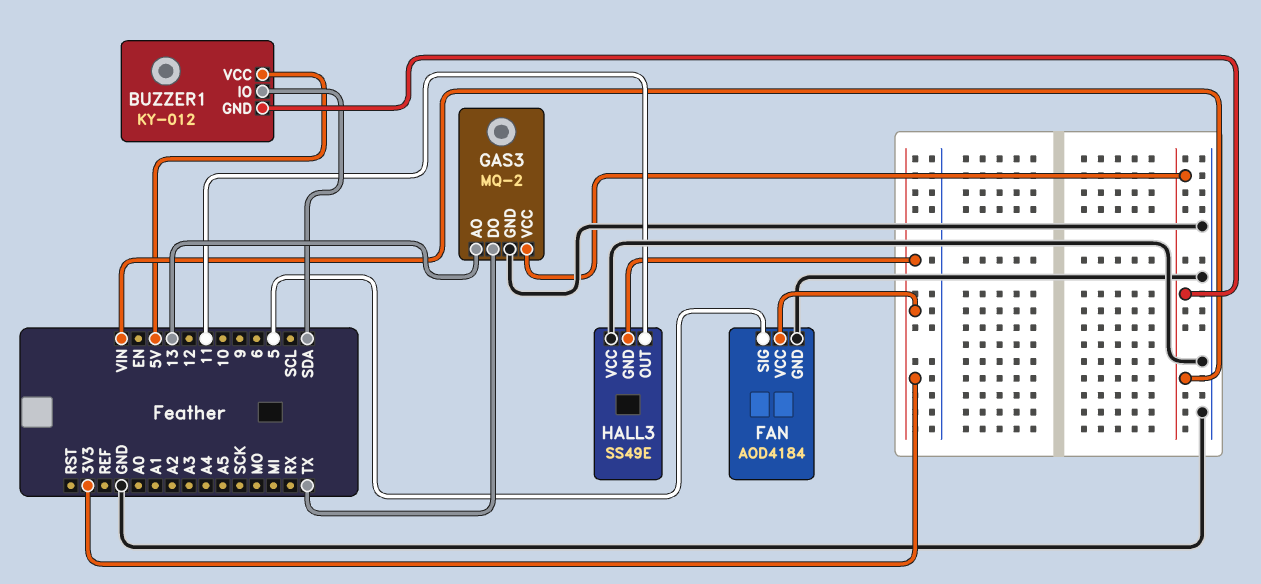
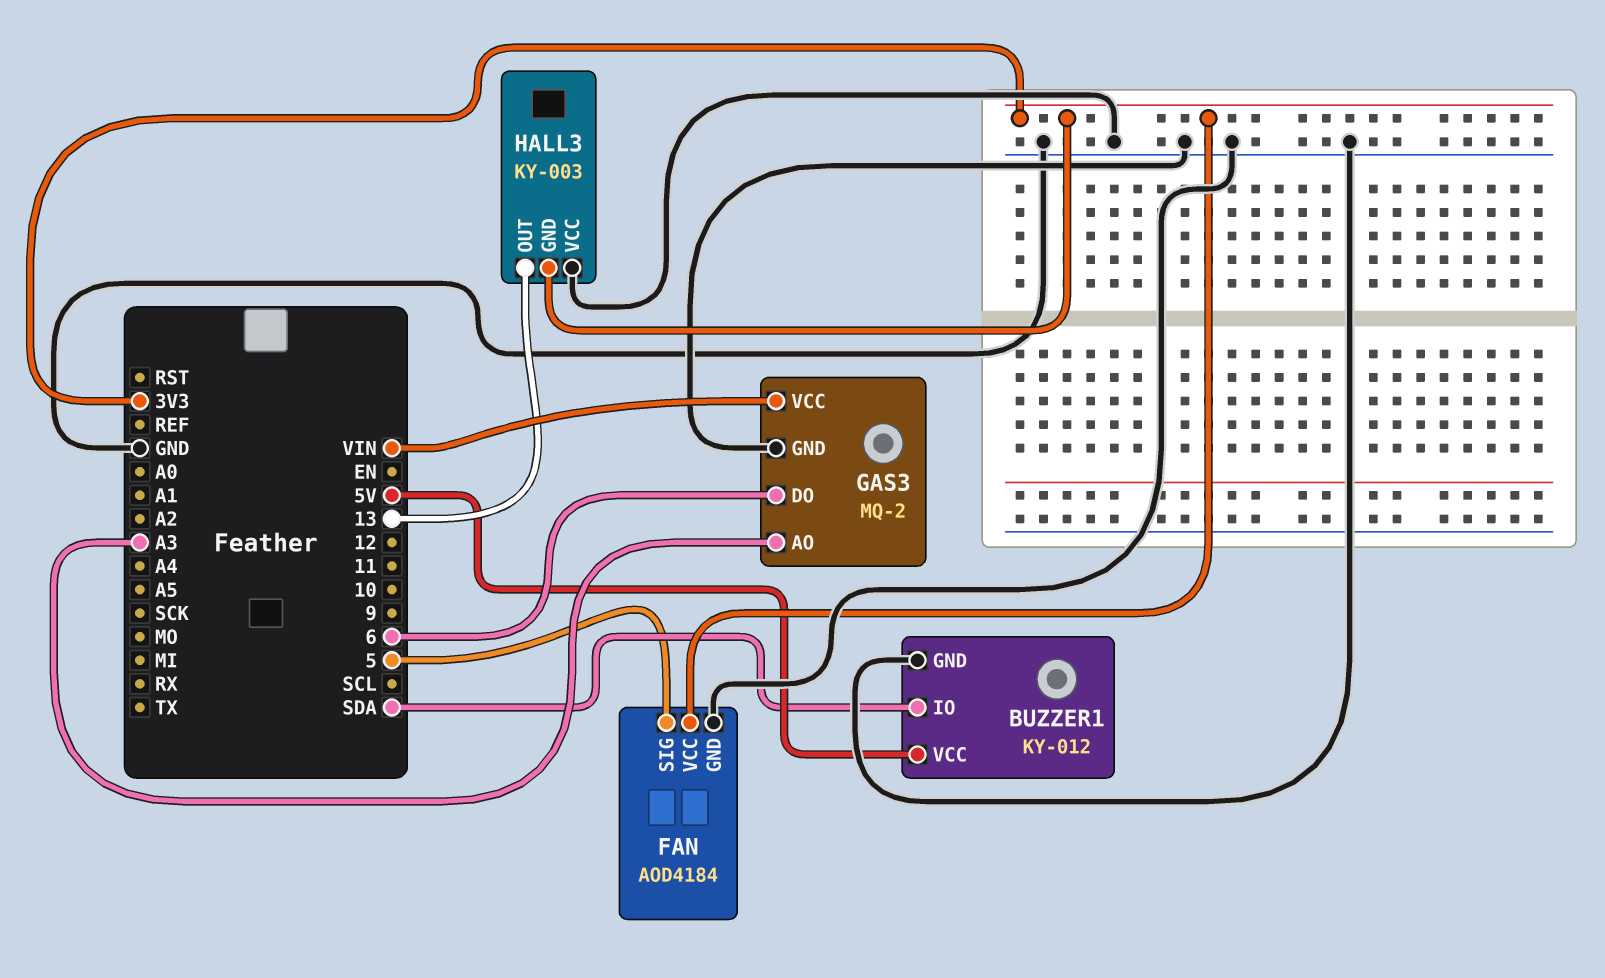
BUZZER1 pin GND: VIN -> GND
GAS3 pin AO: 13 -> A3
GAS3 pin DO: TX -> 6
HALL3: SS49E -> KY-003
HALL3 pin OUT: 11 -> 13

